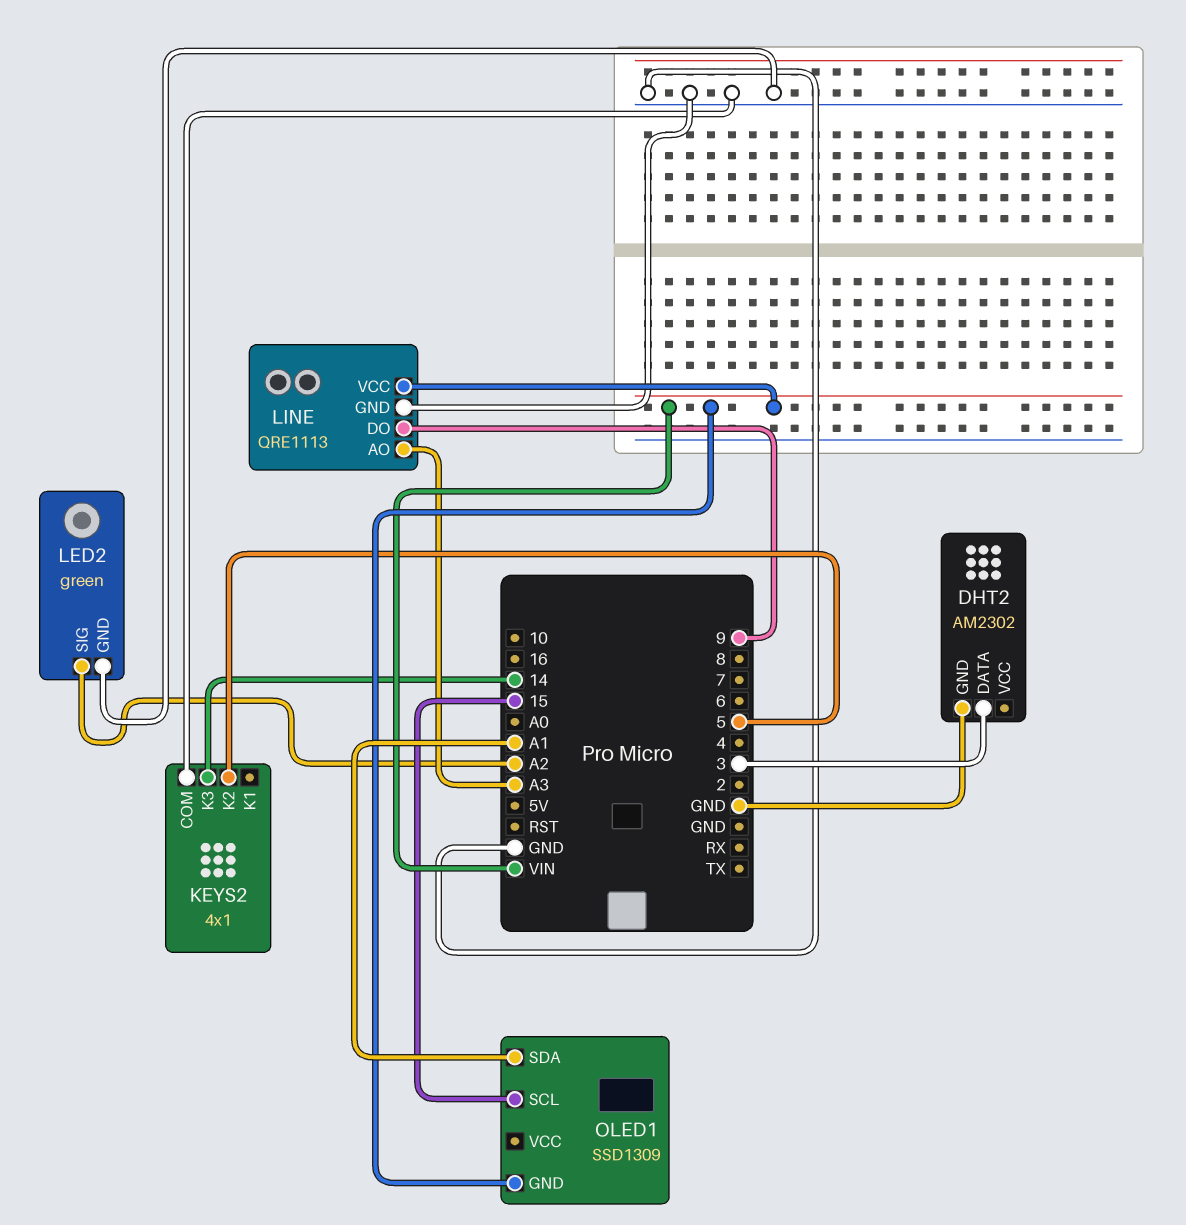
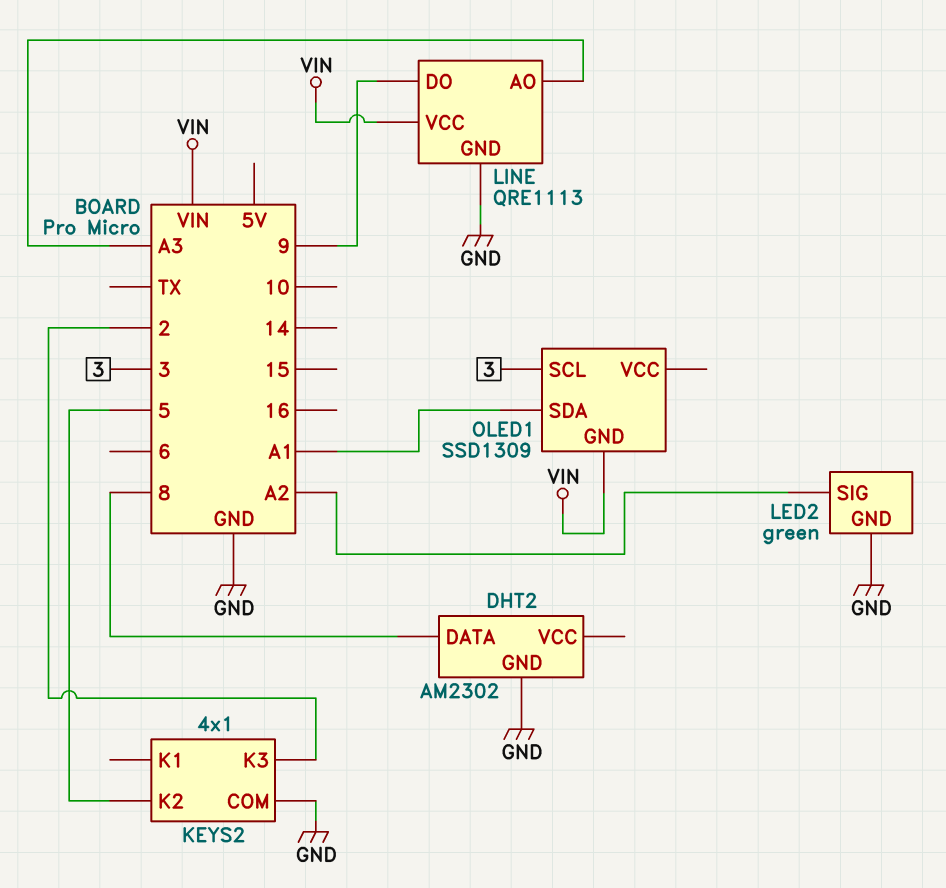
DHT2 pin DATA: 3 -> 8
KEYS2 pin K3: 14 -> 2
OLED1 pin SCL: 15 -> 3

